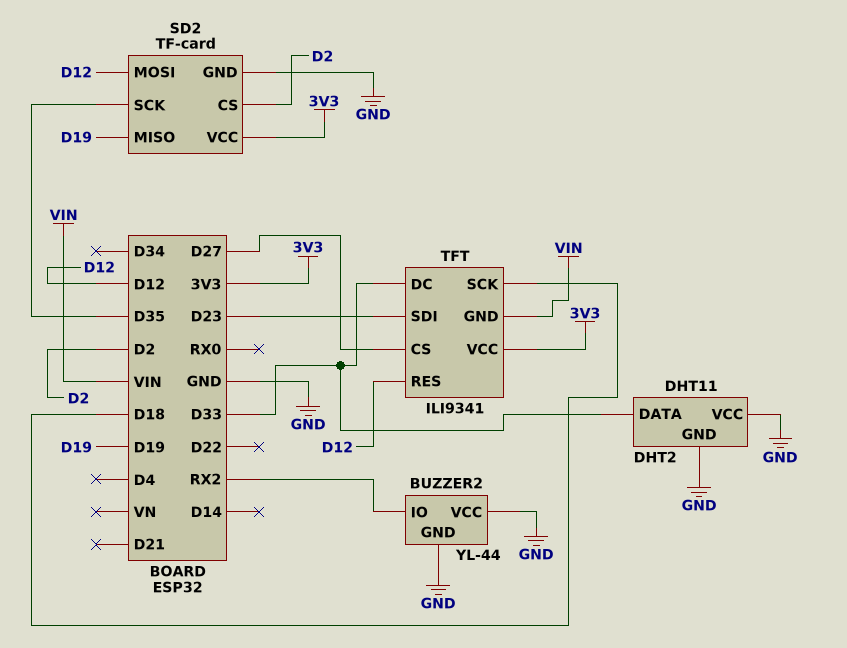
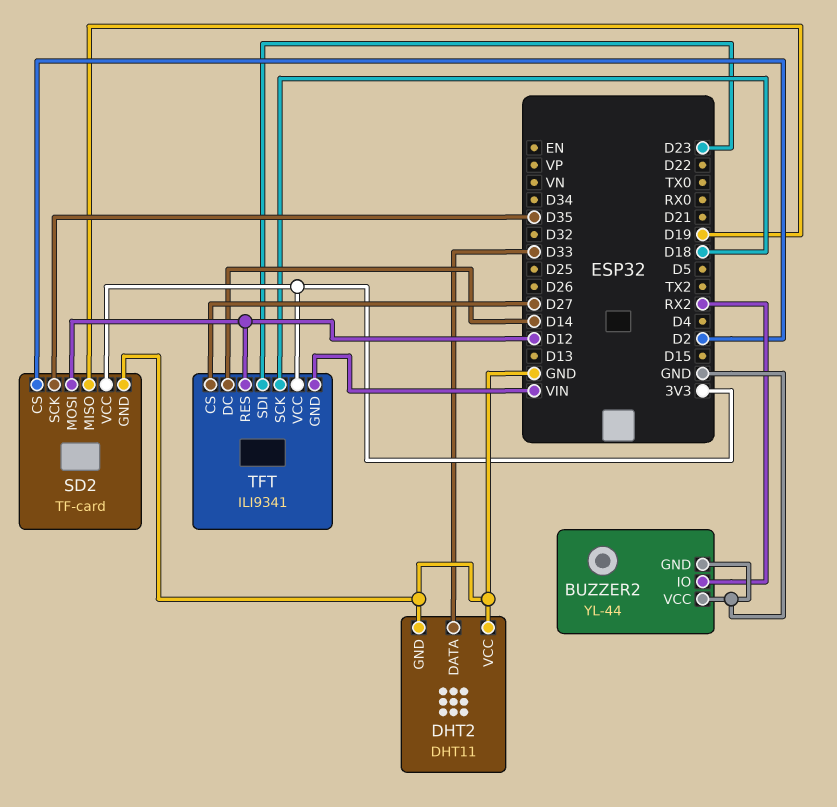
TFT pin DC: D33 -> D14

